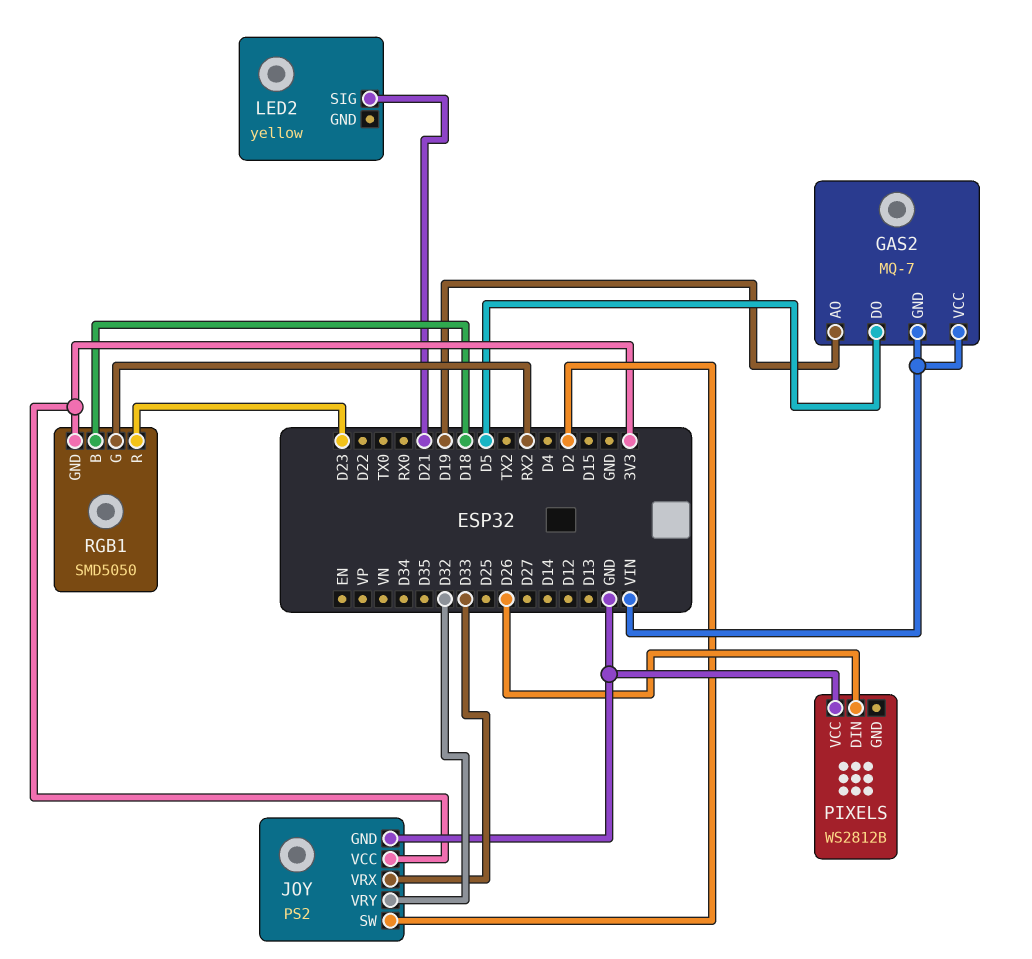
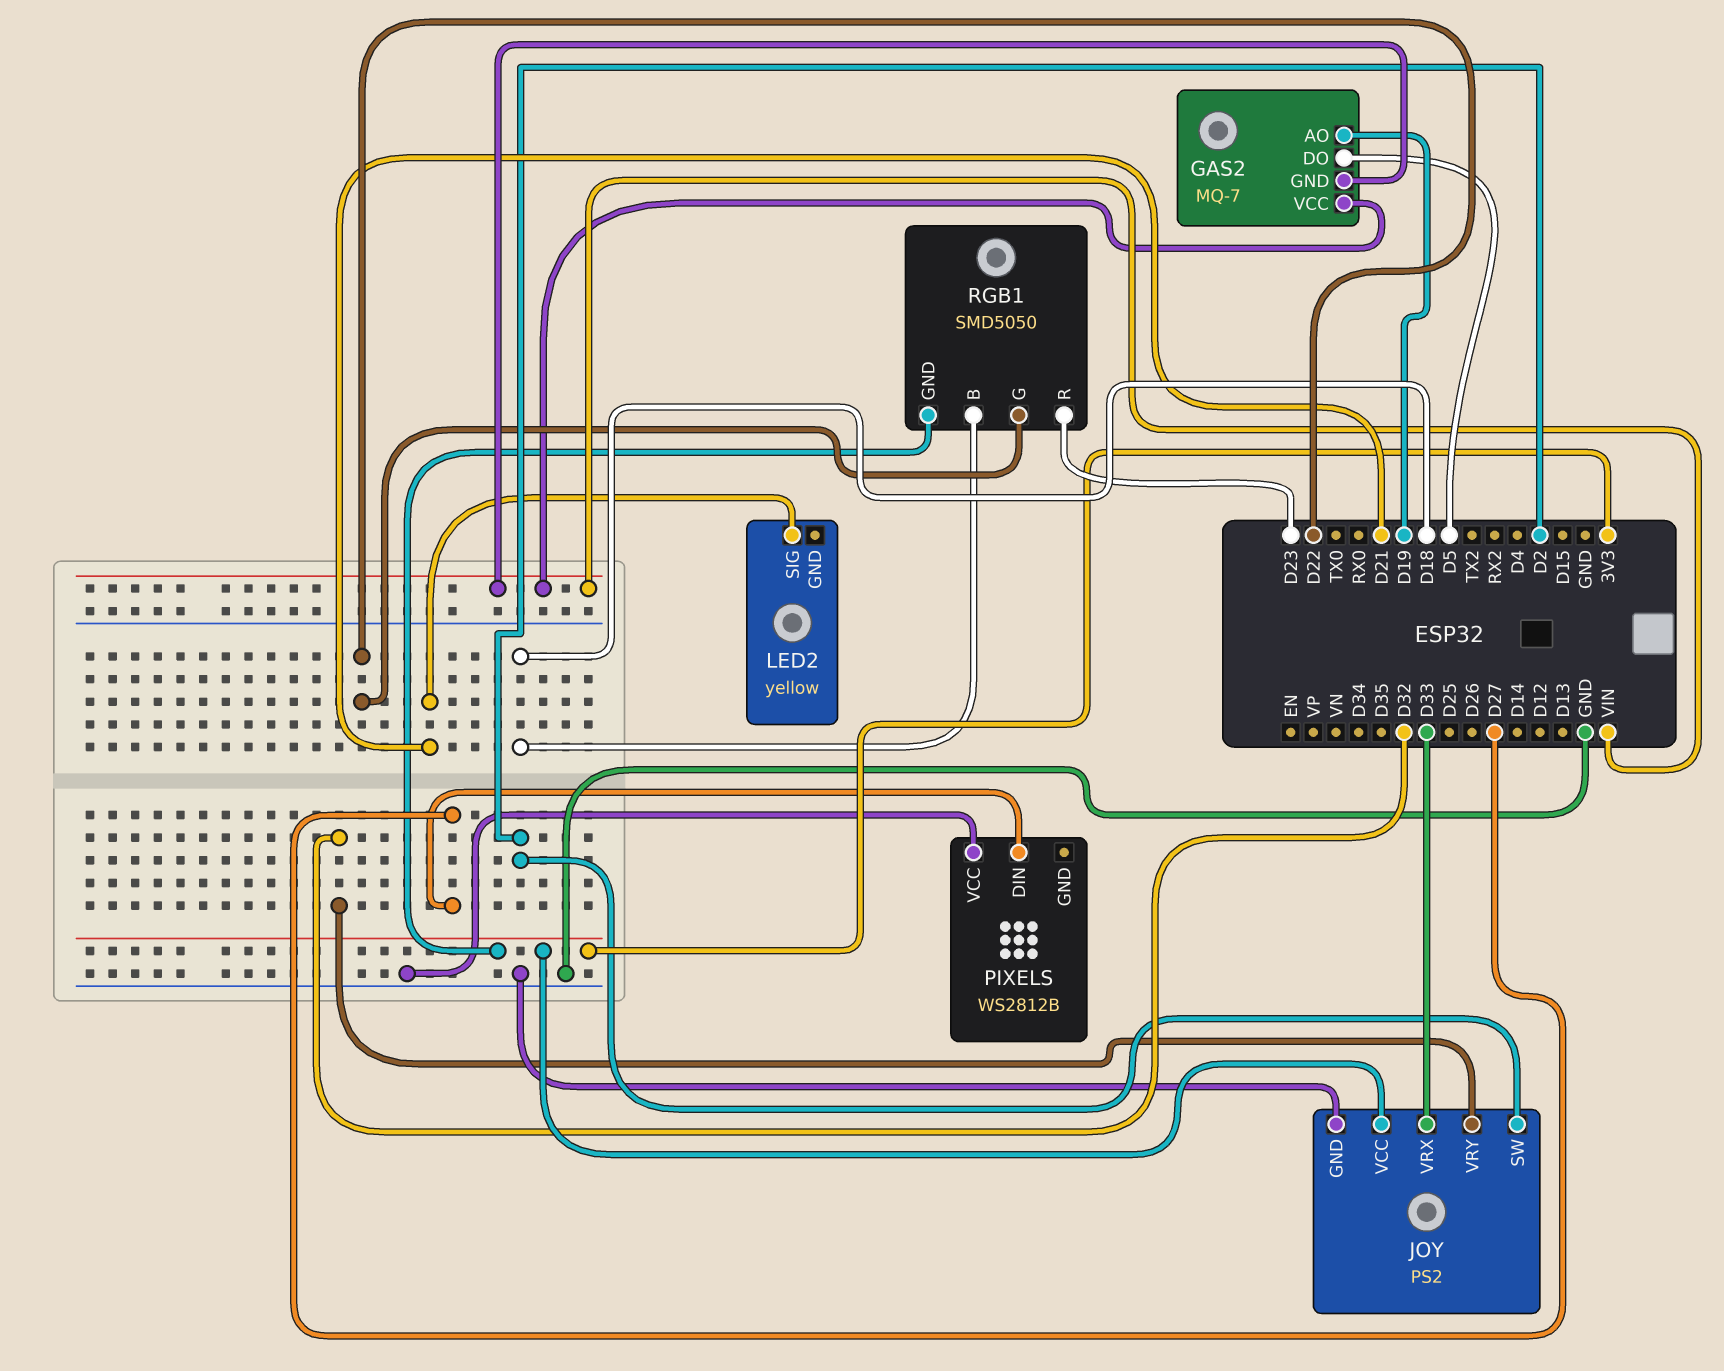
PIXELS pin DIN: D26 -> D27
RGB1 pin G: RX2 -> D22

